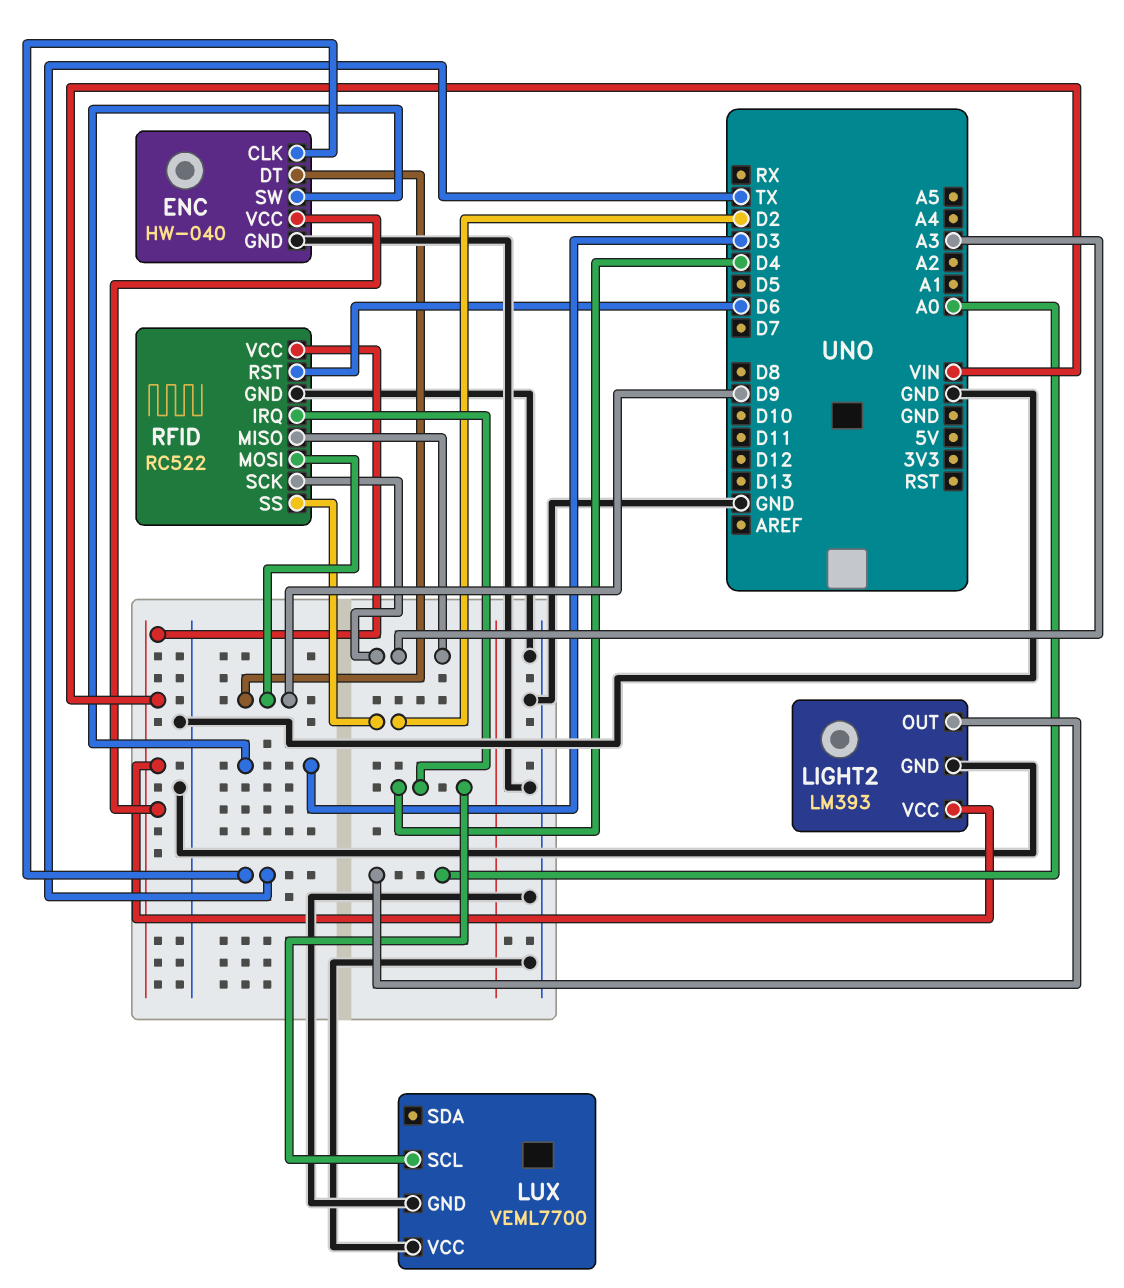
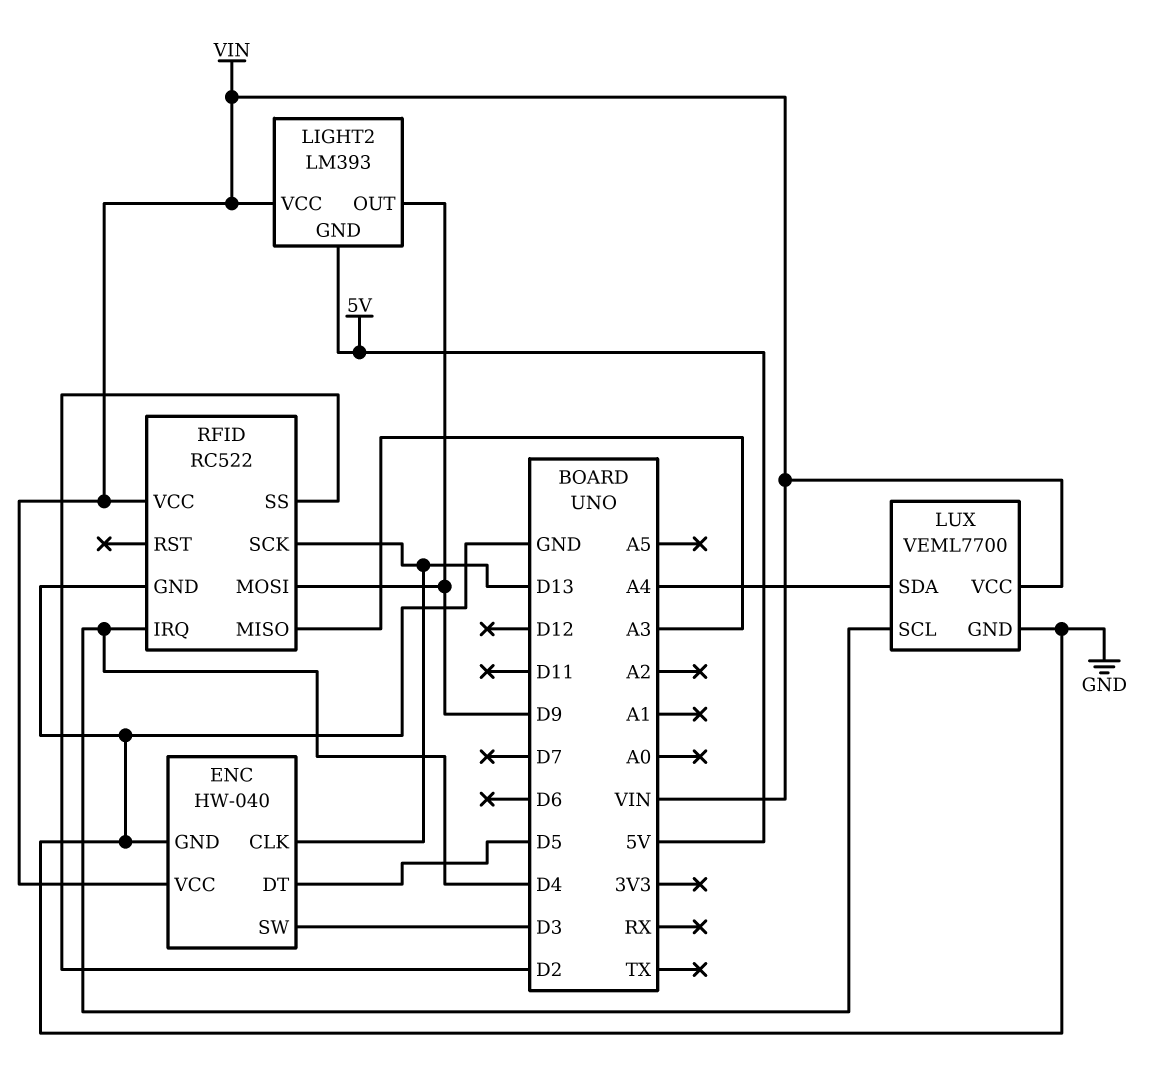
ENC pin CLK: TX -> D13
ENC pin DT: D9 -> D5
LIGHT2 pin GND: GND -> 5V
LIGHT2 pin OUT: A0 -> D9
LUX pin SDA: none -> A4
LUX pin VCC: GND -> VIN
RFID pin RST: D6 -> none
RFID pin SCK: A3 -> D13

